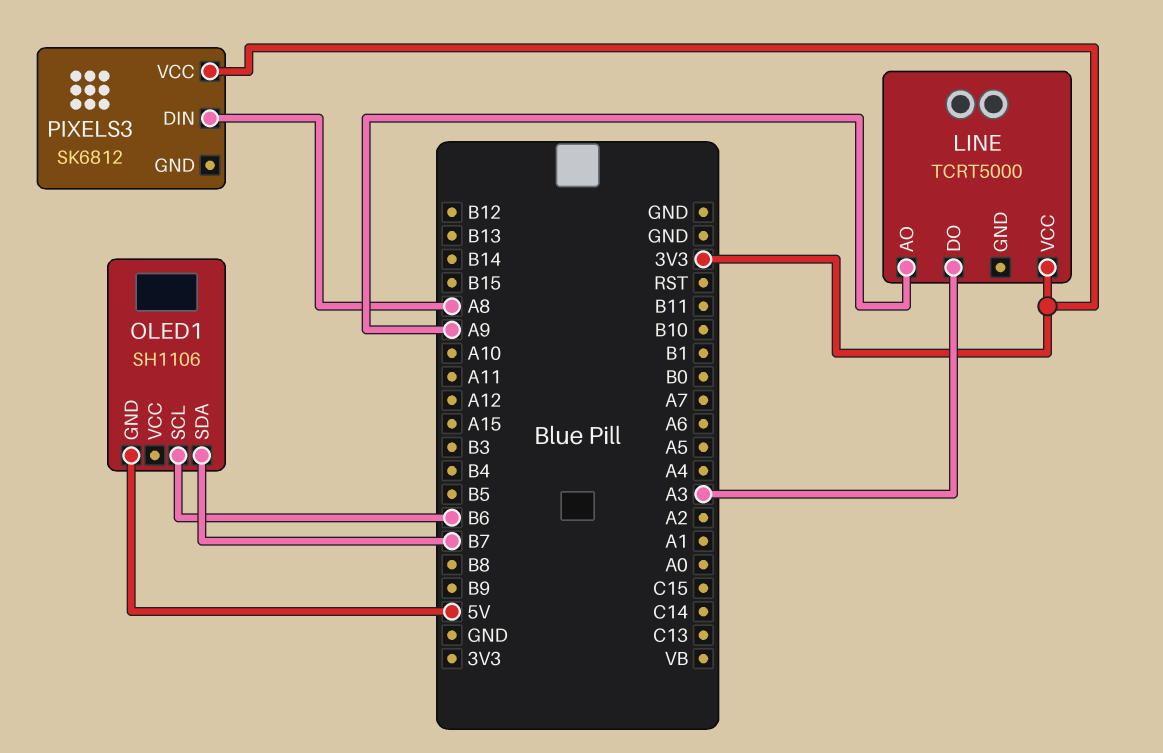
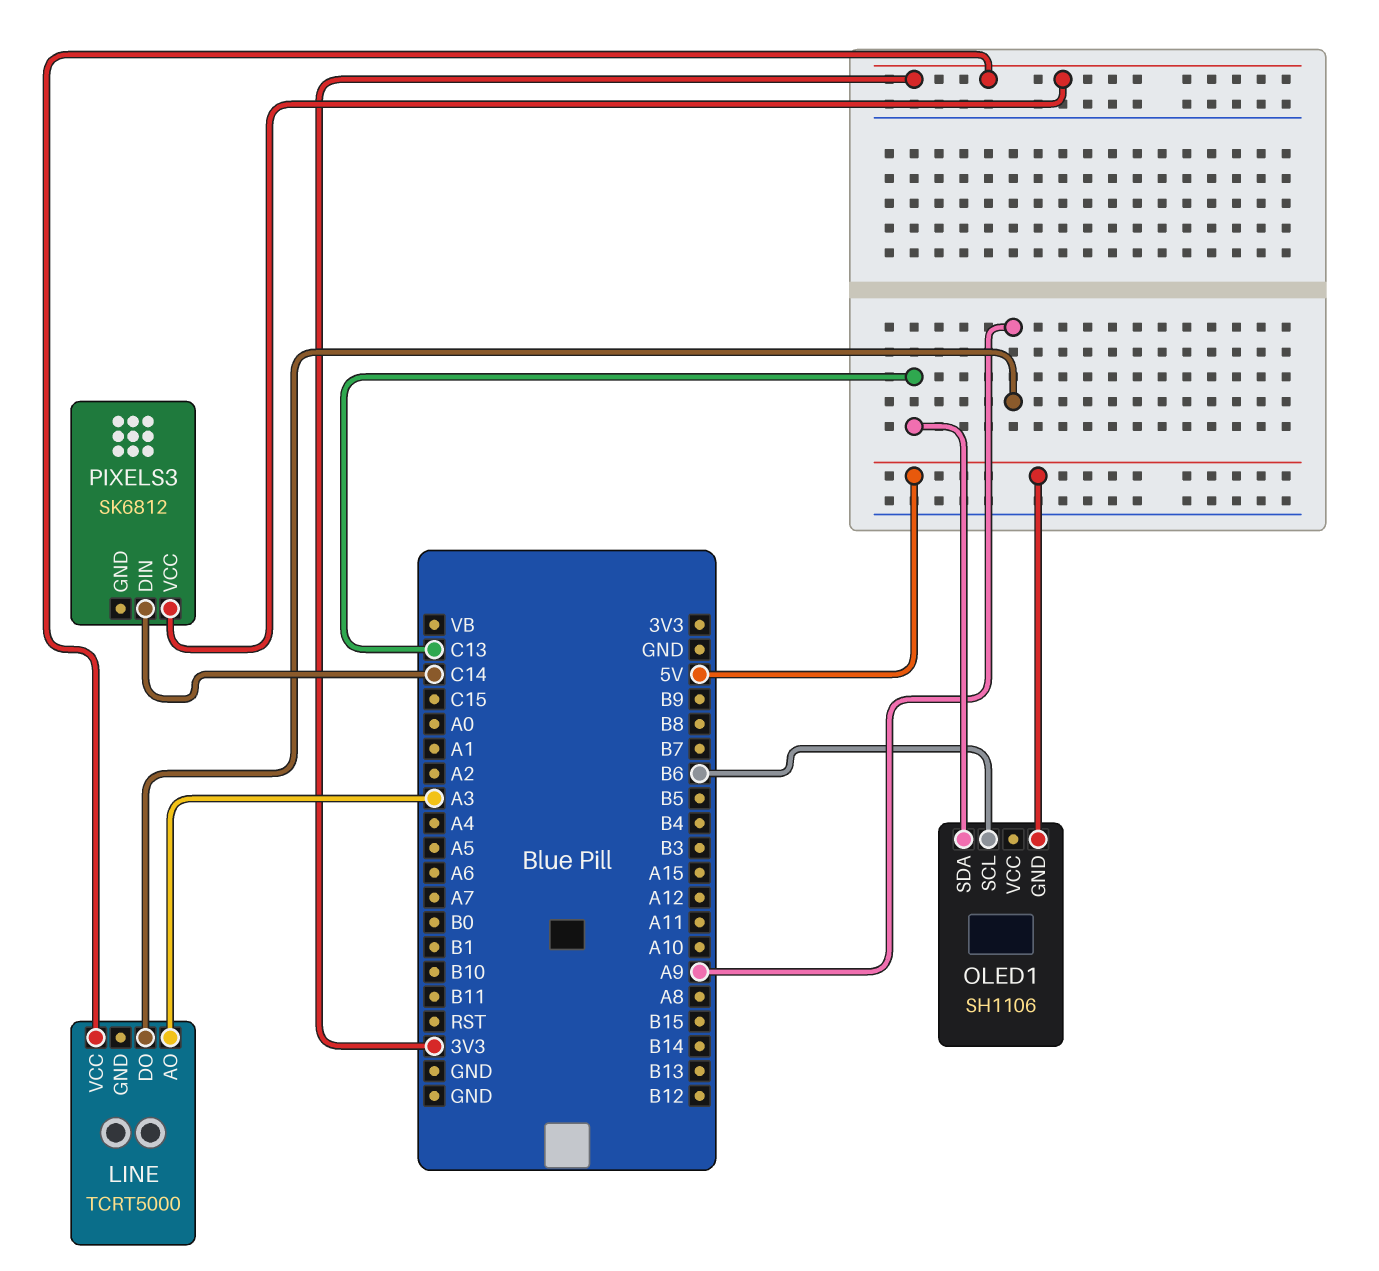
LINE pin AO: A9 -> A3
LINE pin DO: A3 -> A9
OLED1 pin SDA: B7 -> C13
PIXELS3 pin DIN: A8 -> C14

